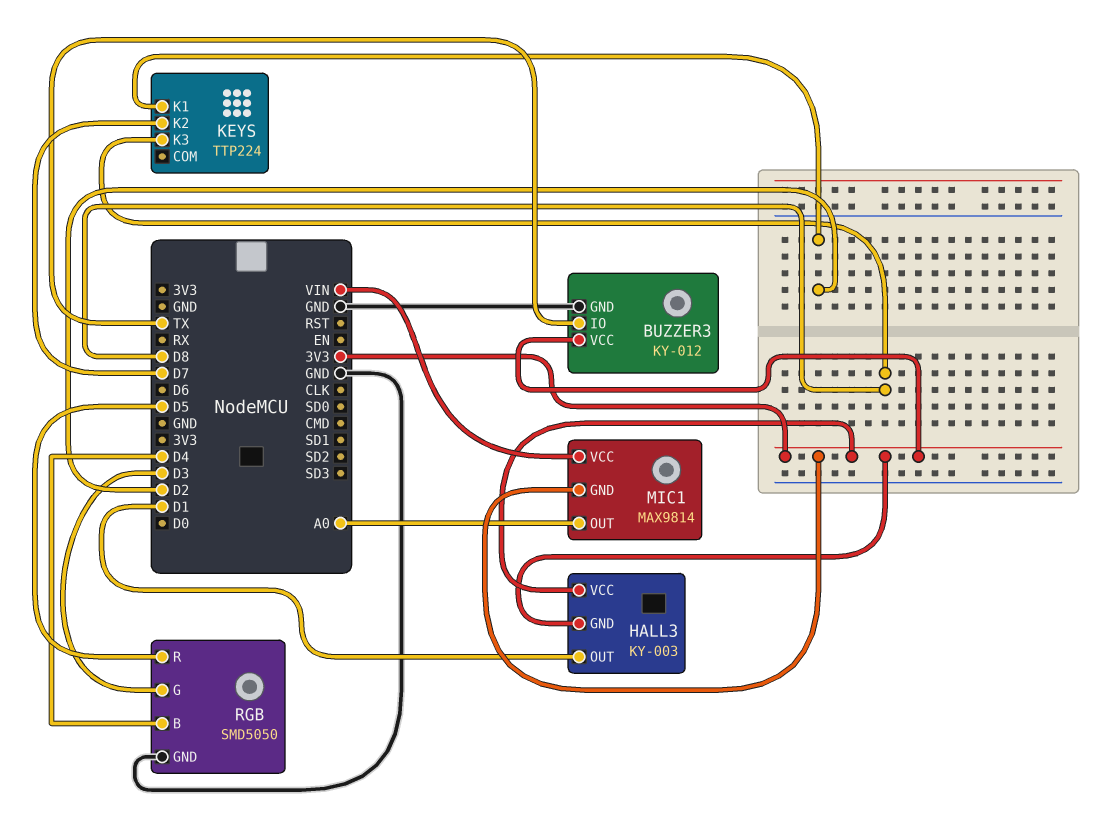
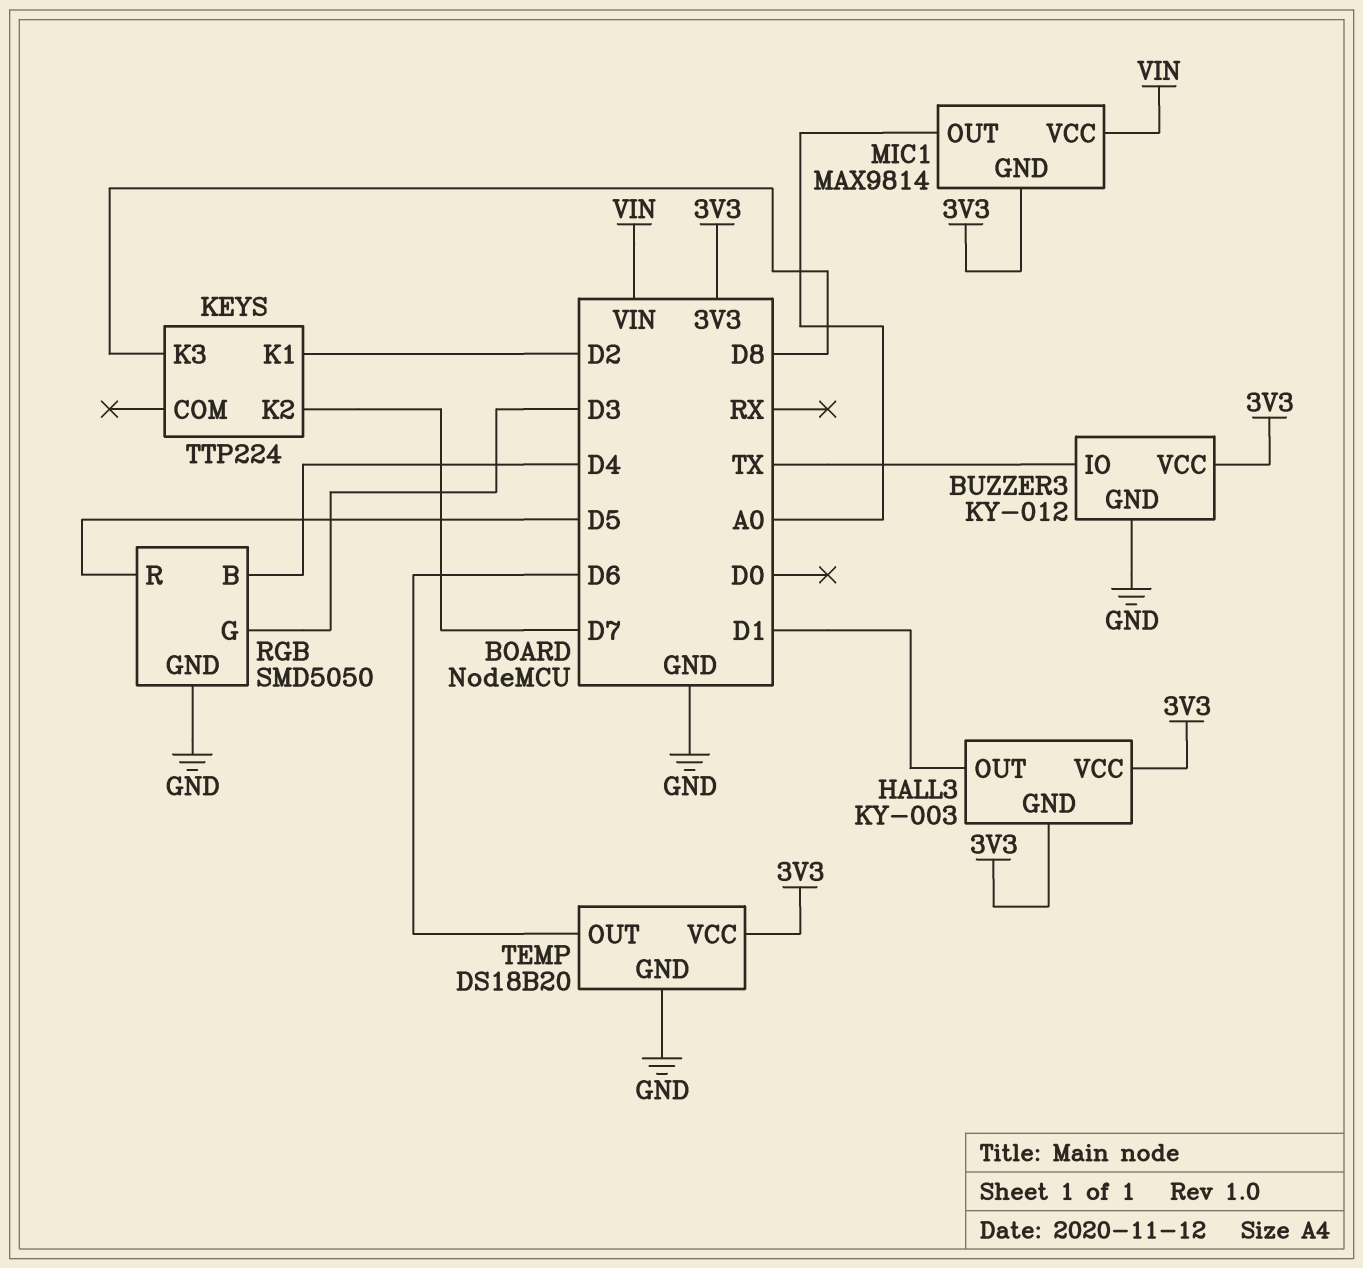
TEMP: none -> DS18B20
TEMP pin GND: none -> GND
TEMP pin OUT: none -> D6
TEMP pin VCC: none -> 3V3

